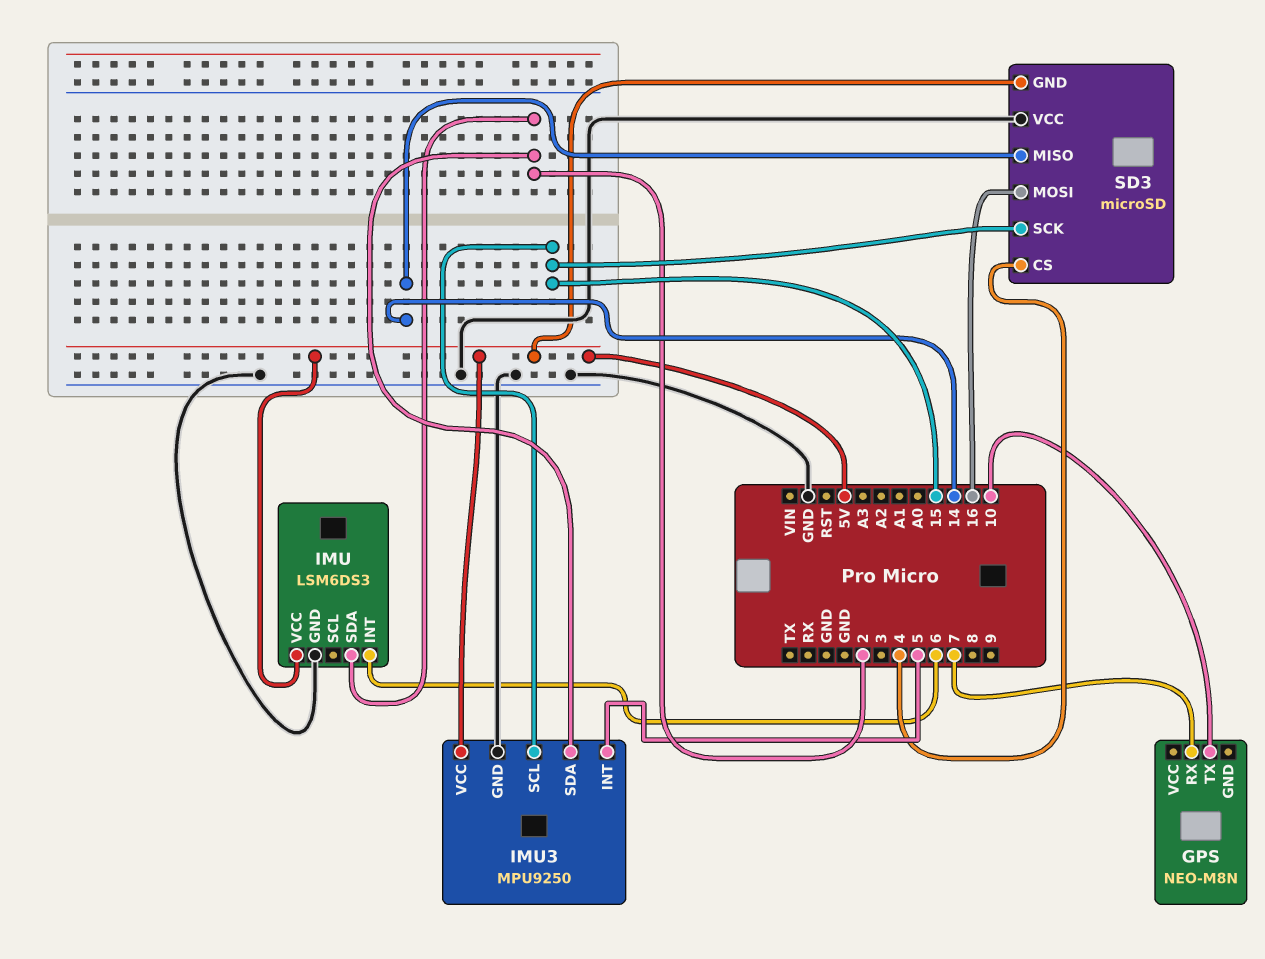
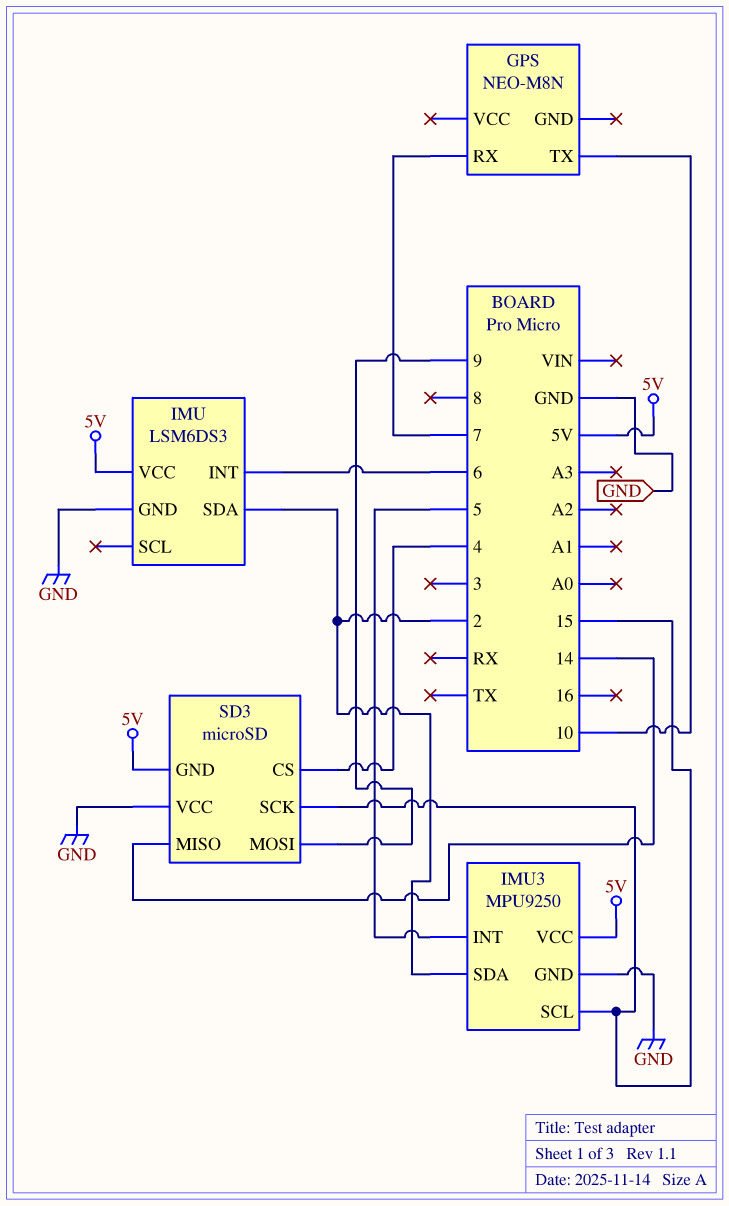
SD3 pin MOSI: 16 -> 9

